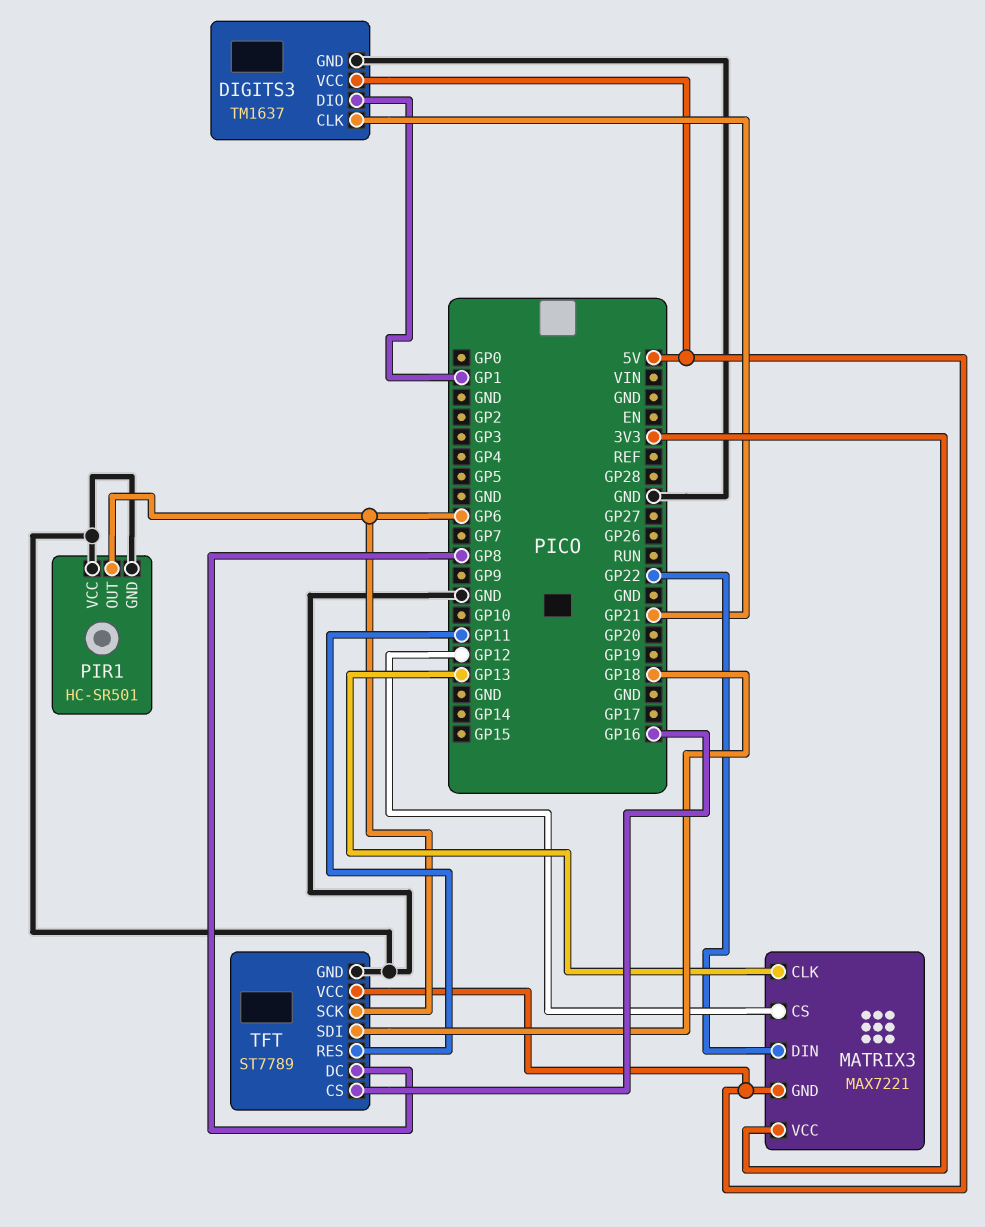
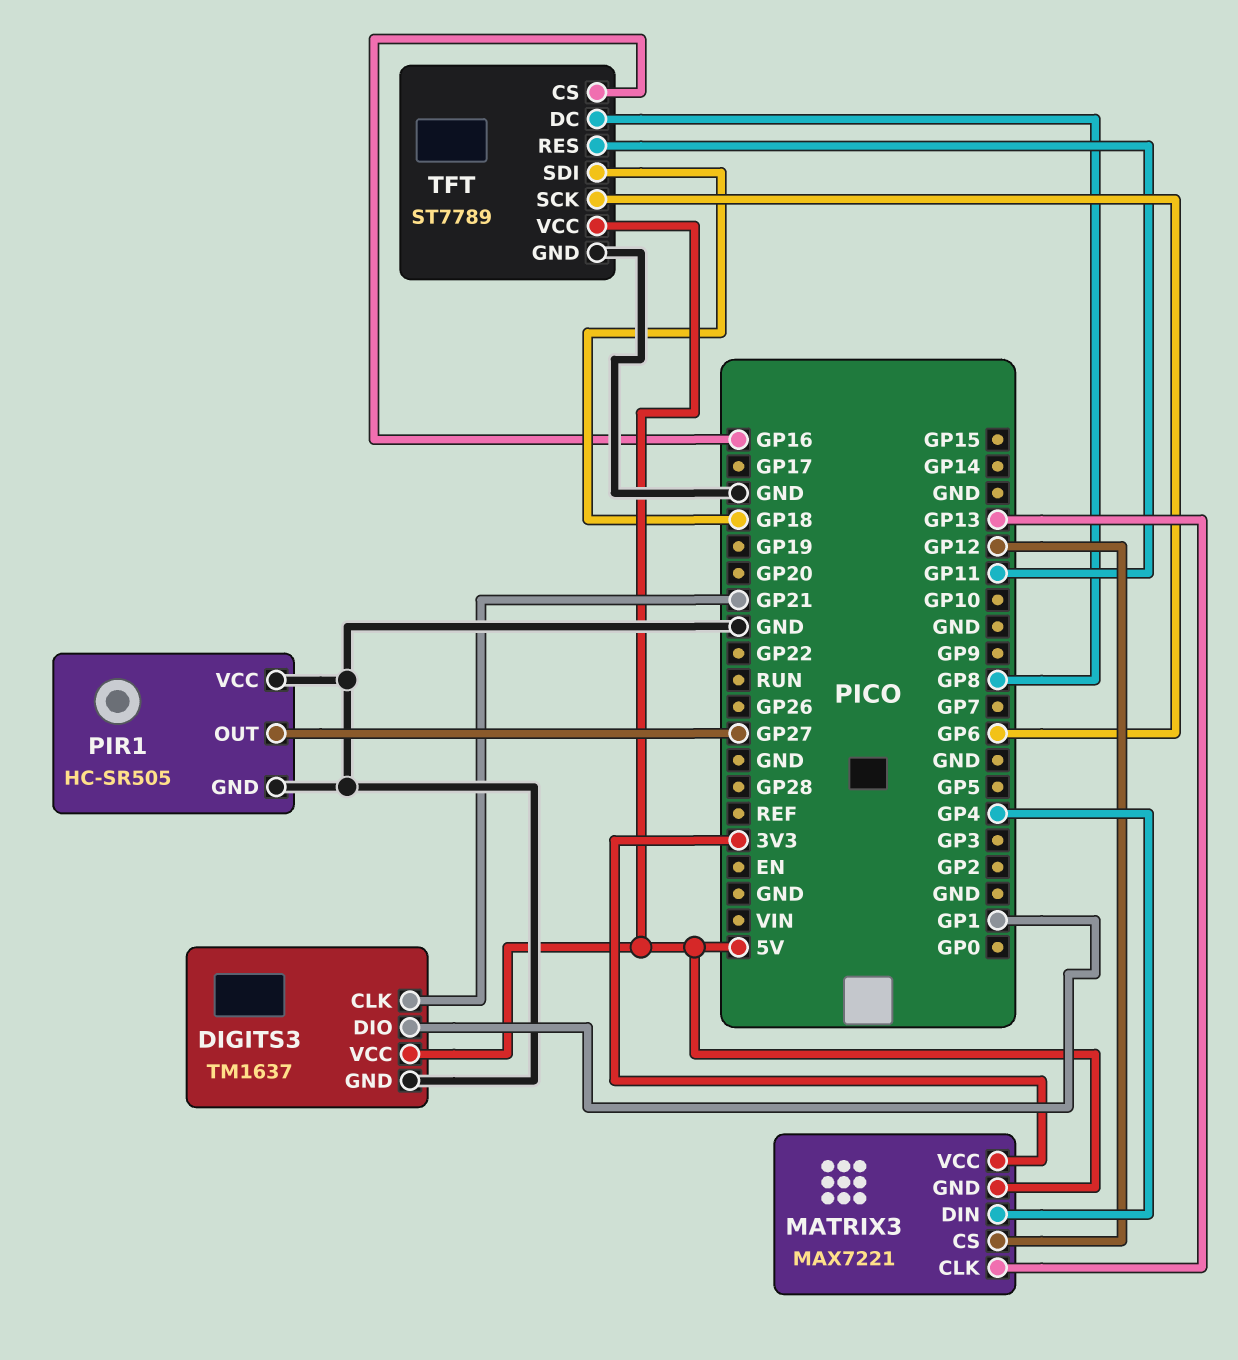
MATRIX3 pin DIN: GP22 -> GP4
PIR1: HC-SR501 -> HC-SR505
PIR1 pin OUT: GP6 -> GP27

